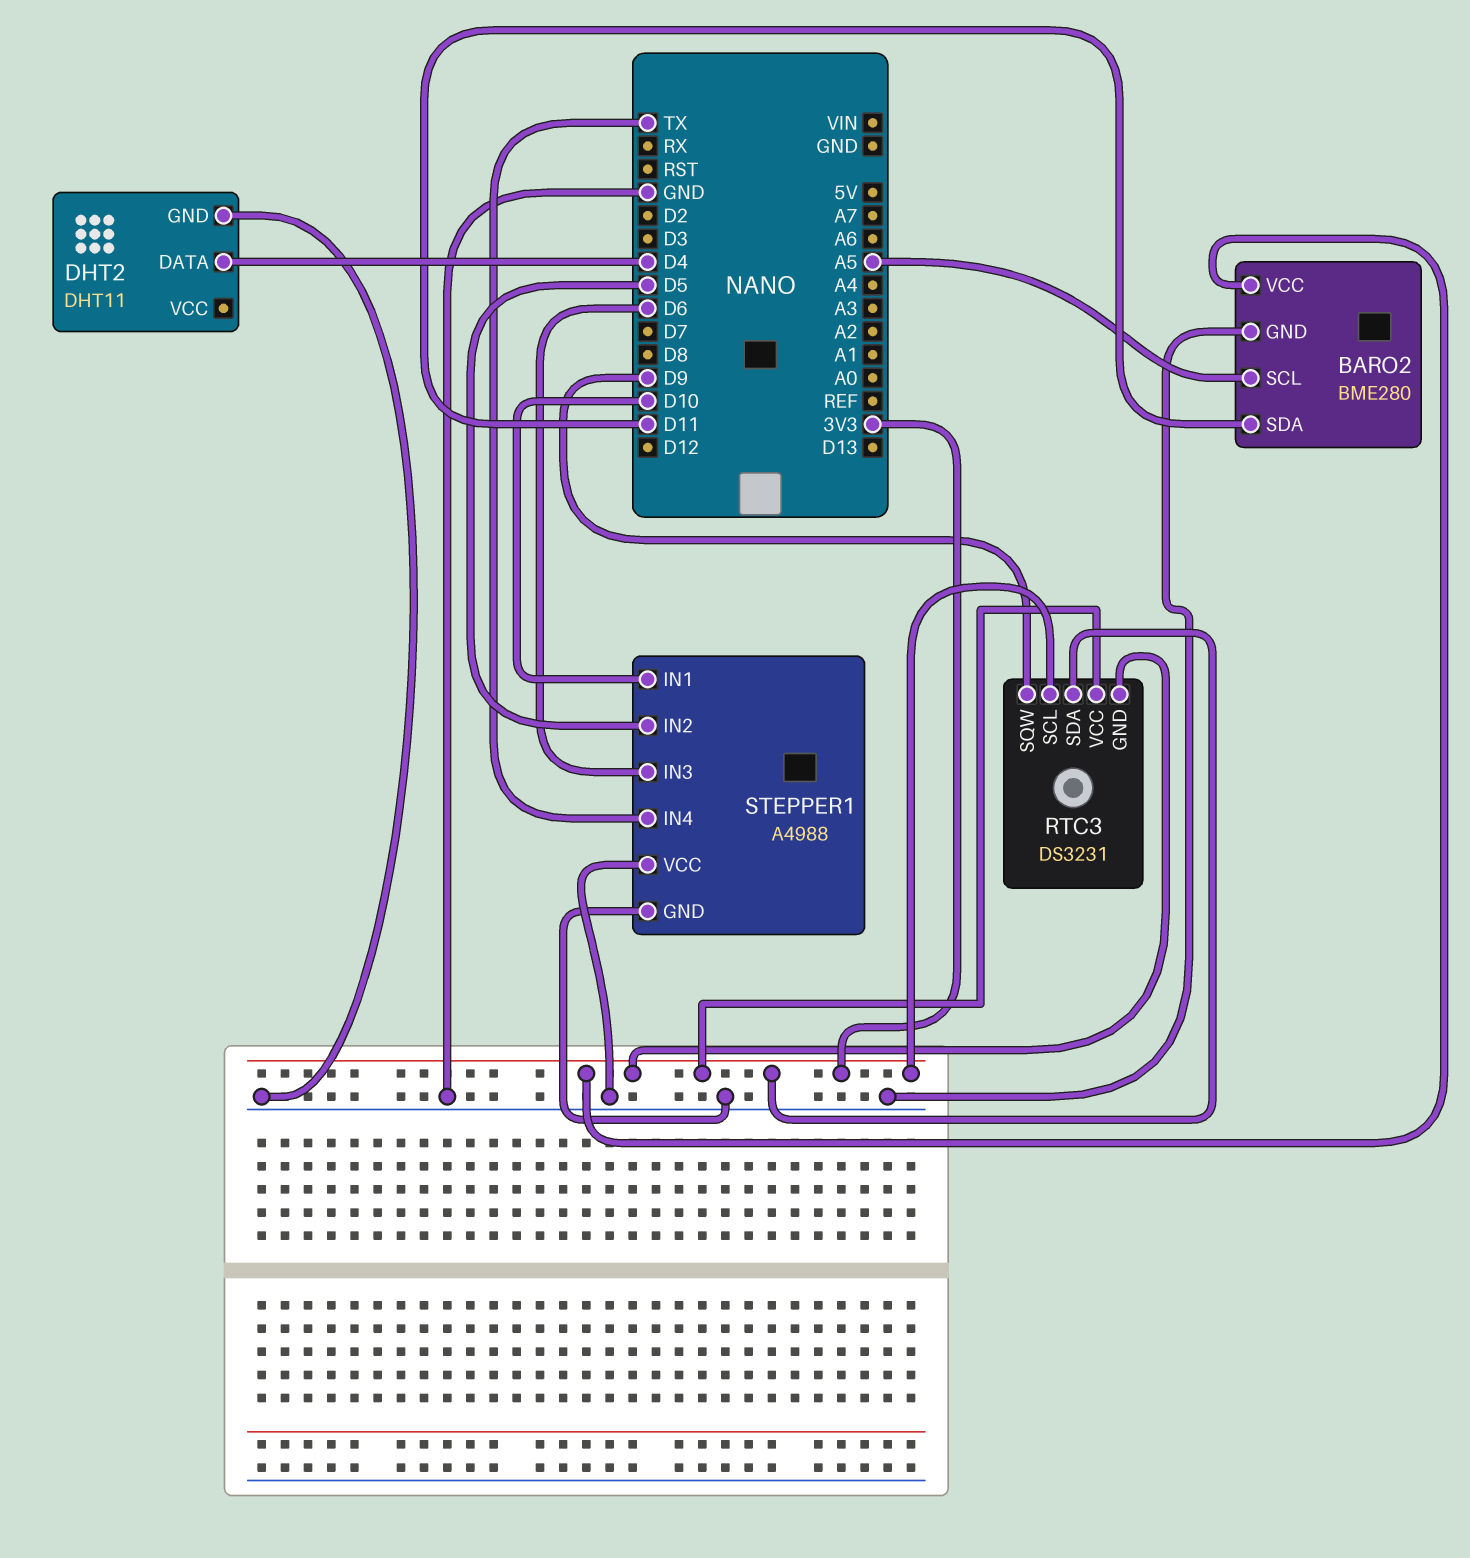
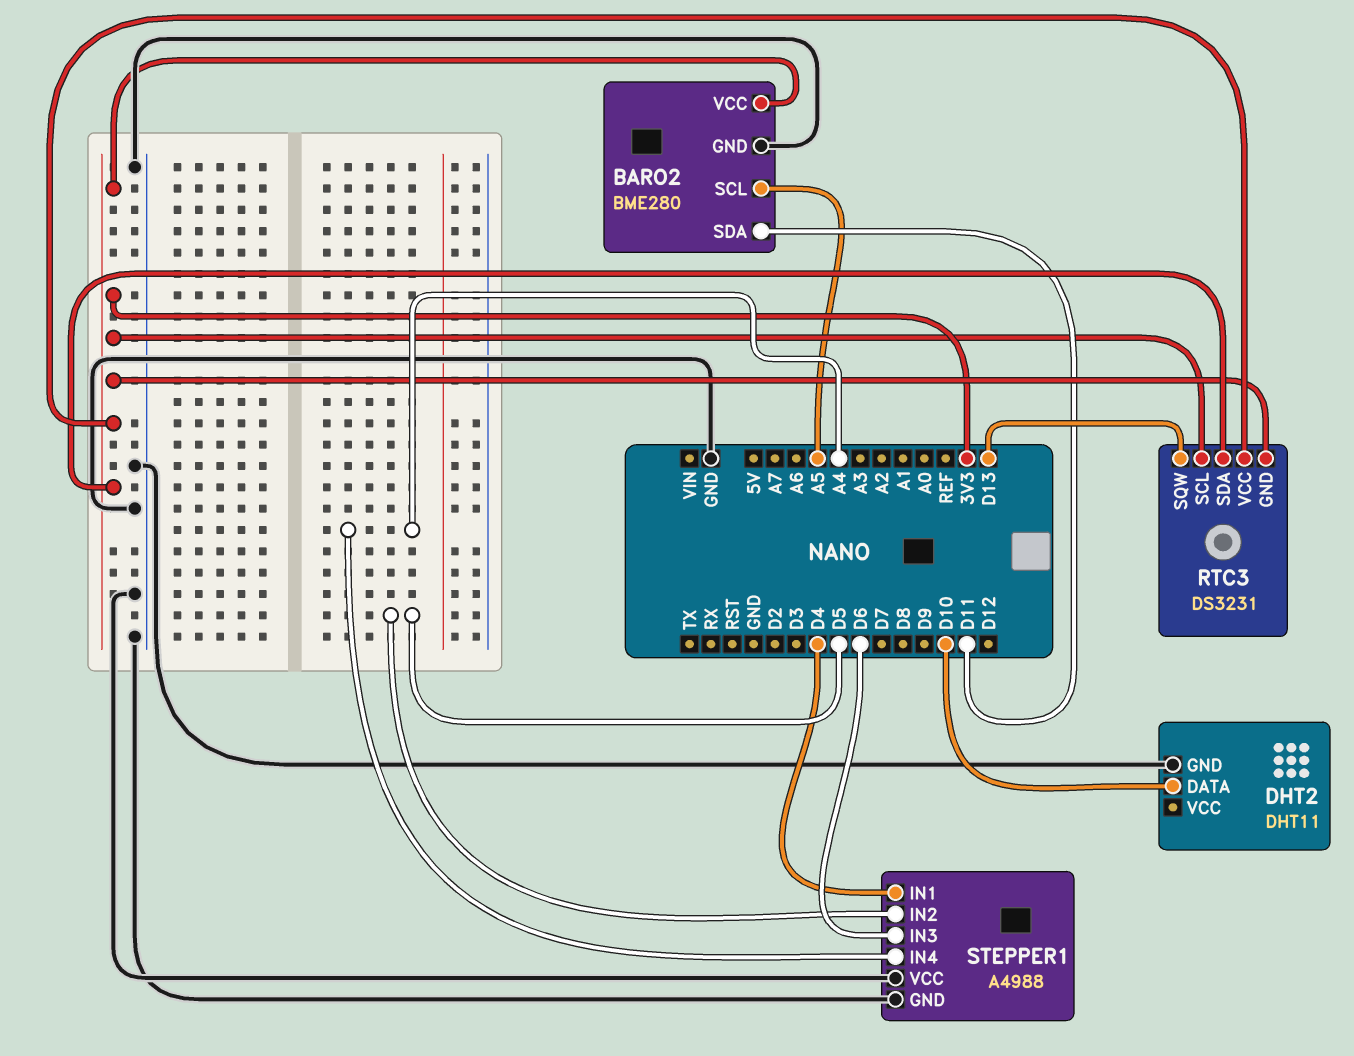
DHT2 pin DATA: D4 -> D10
RTC3 pin SQW: D9 -> D13
STEPPER1 pin IN1: D10 -> D4
STEPPER1 pin IN4: TX -> A4

